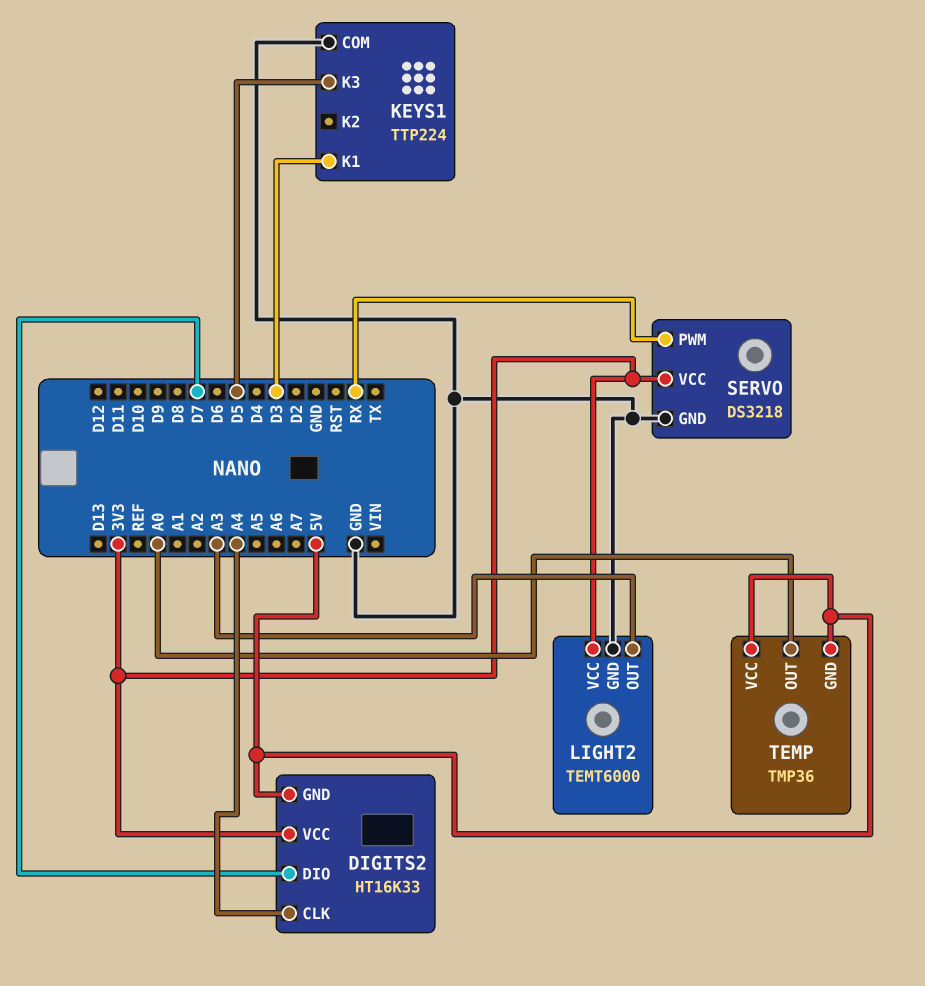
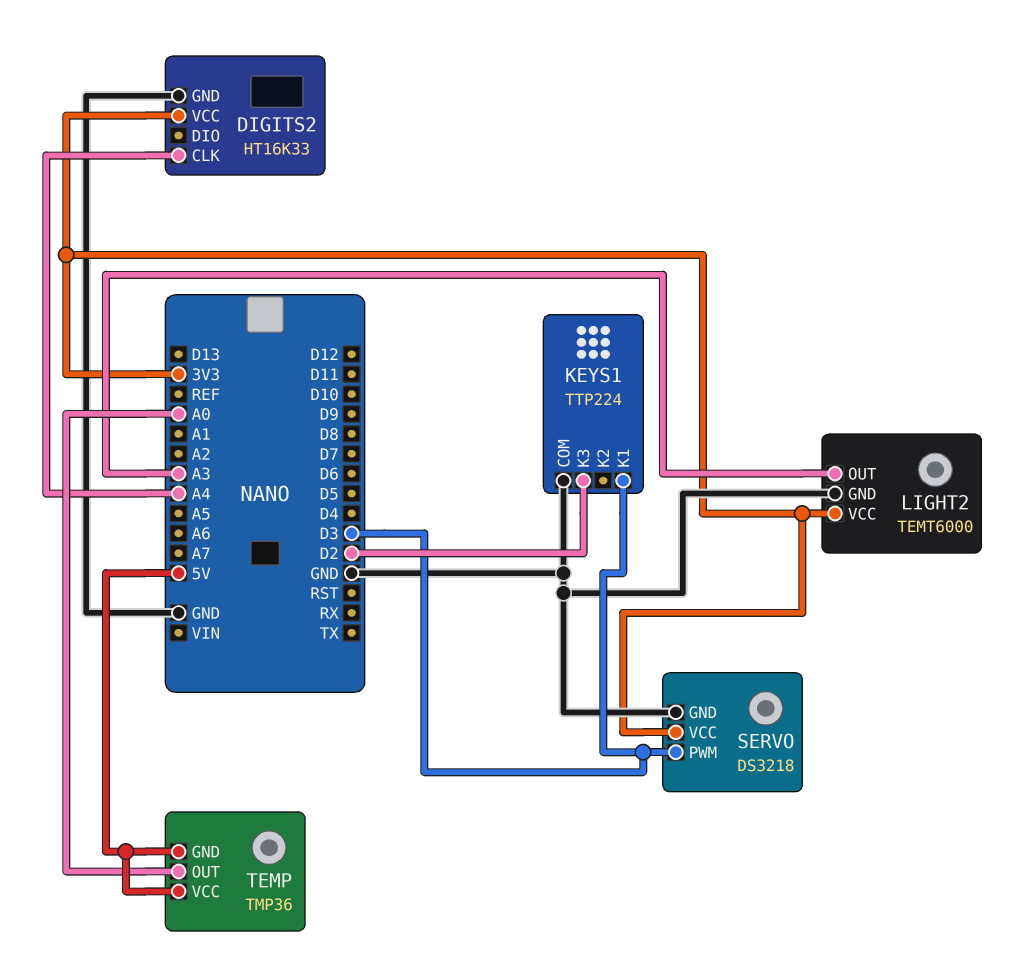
DIGITS2 pin DIO: D7 -> none
DIGITS2 pin GND: 5V -> GND
KEYS1 pin K3: D5 -> D2
SERVO pin PWM: RX -> D3

